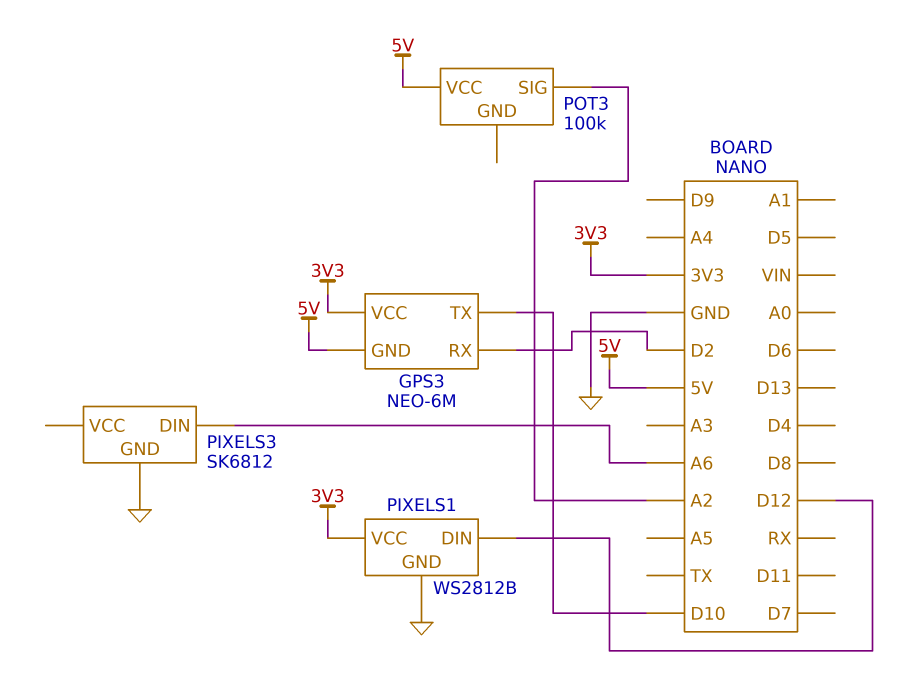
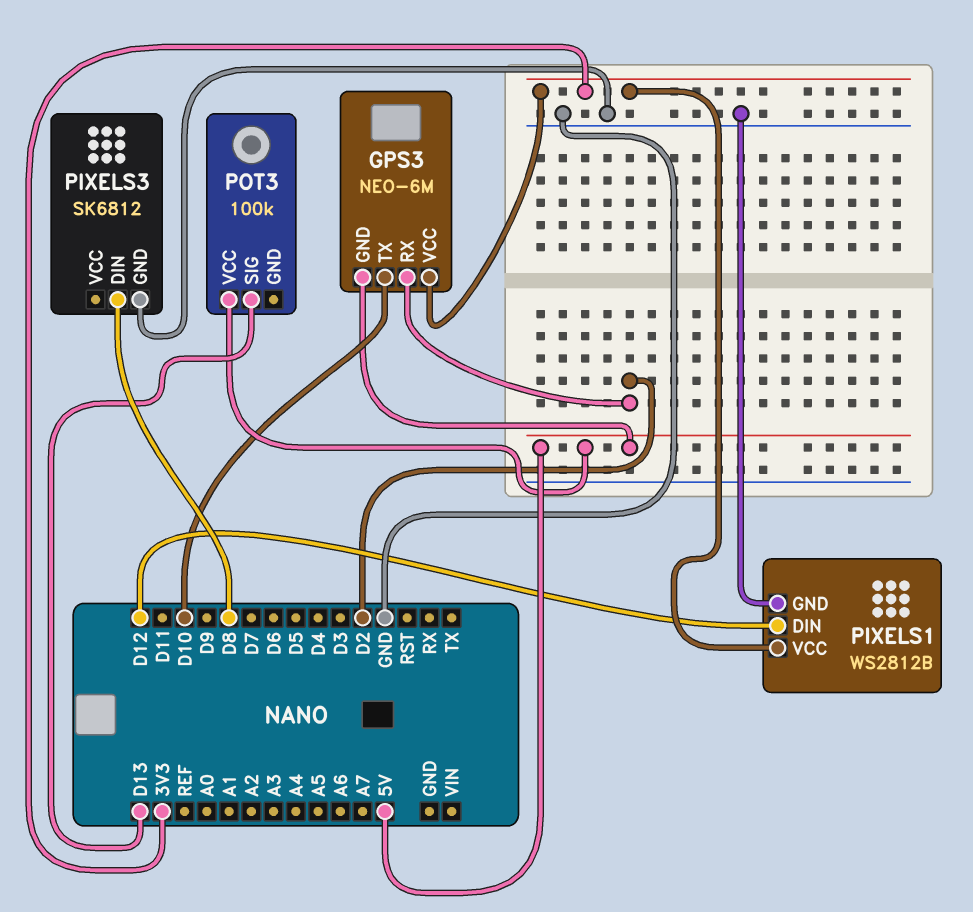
PIXELS3 pin DIN: A6 -> D8
POT3 pin SIG: A2 -> D13

